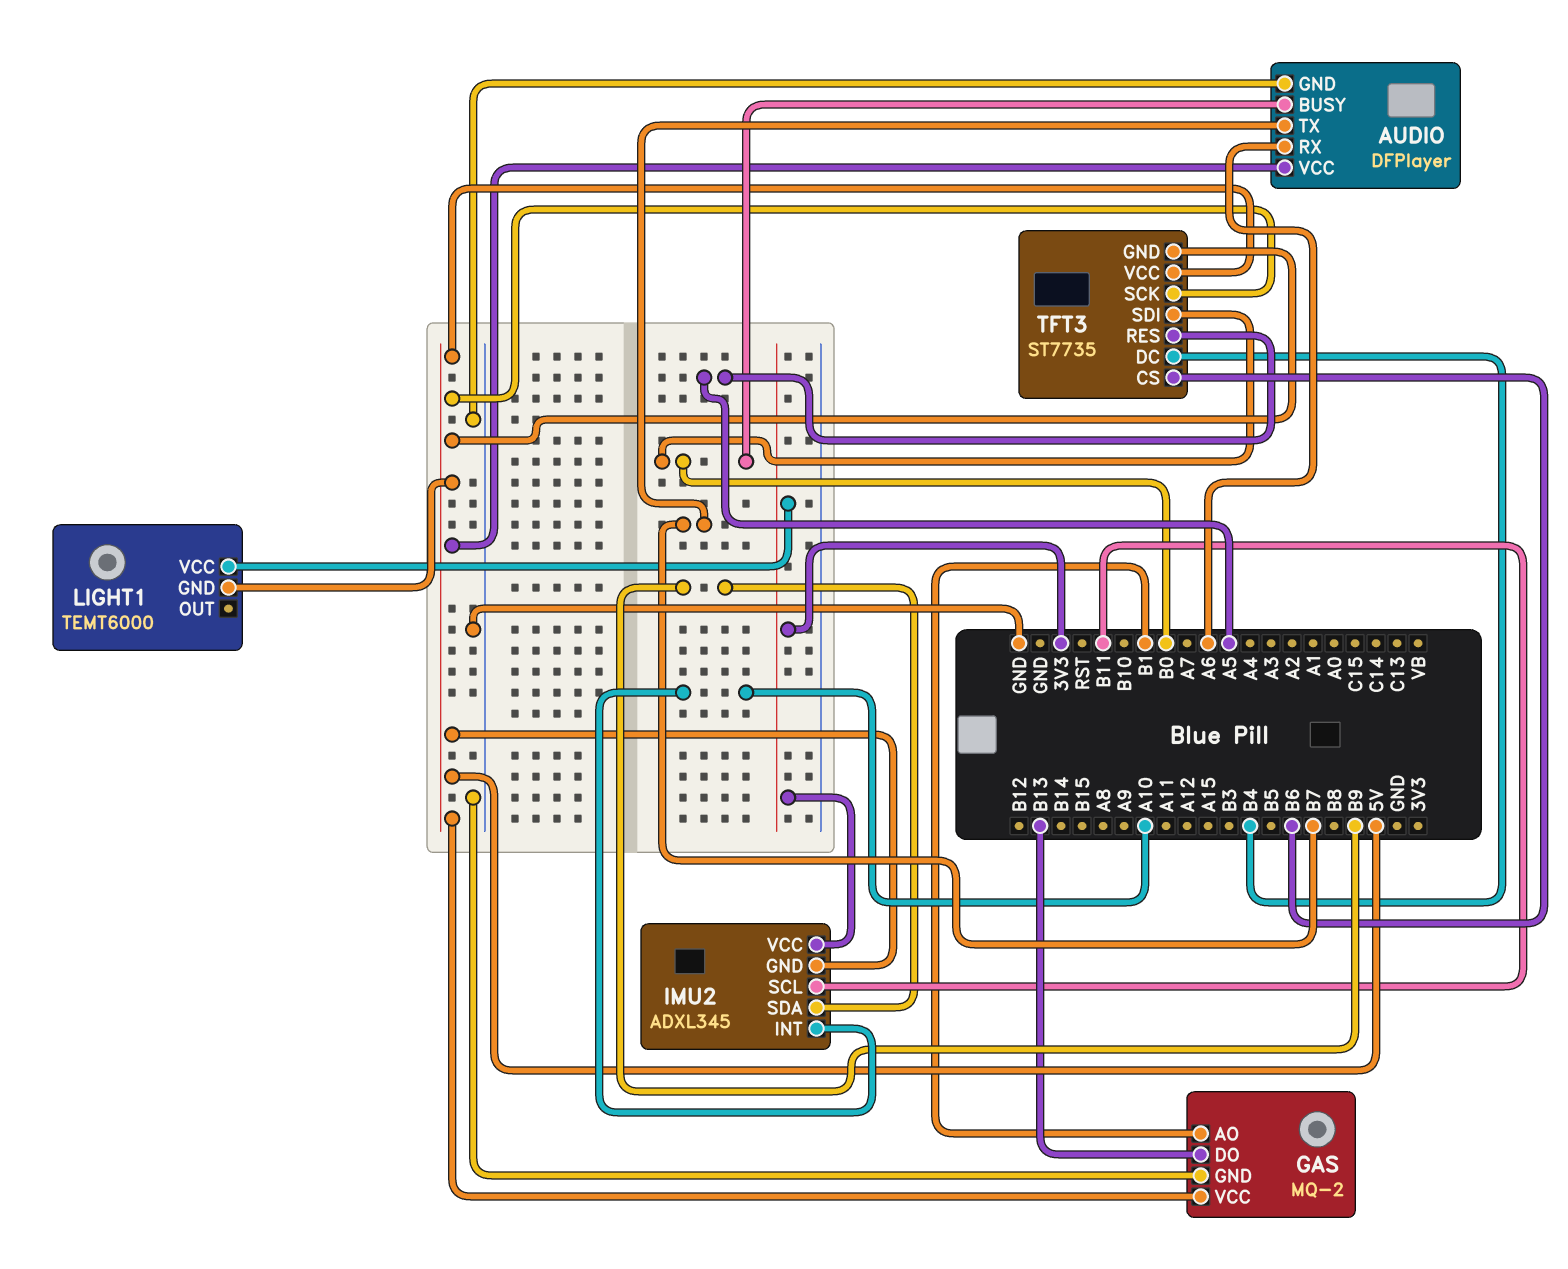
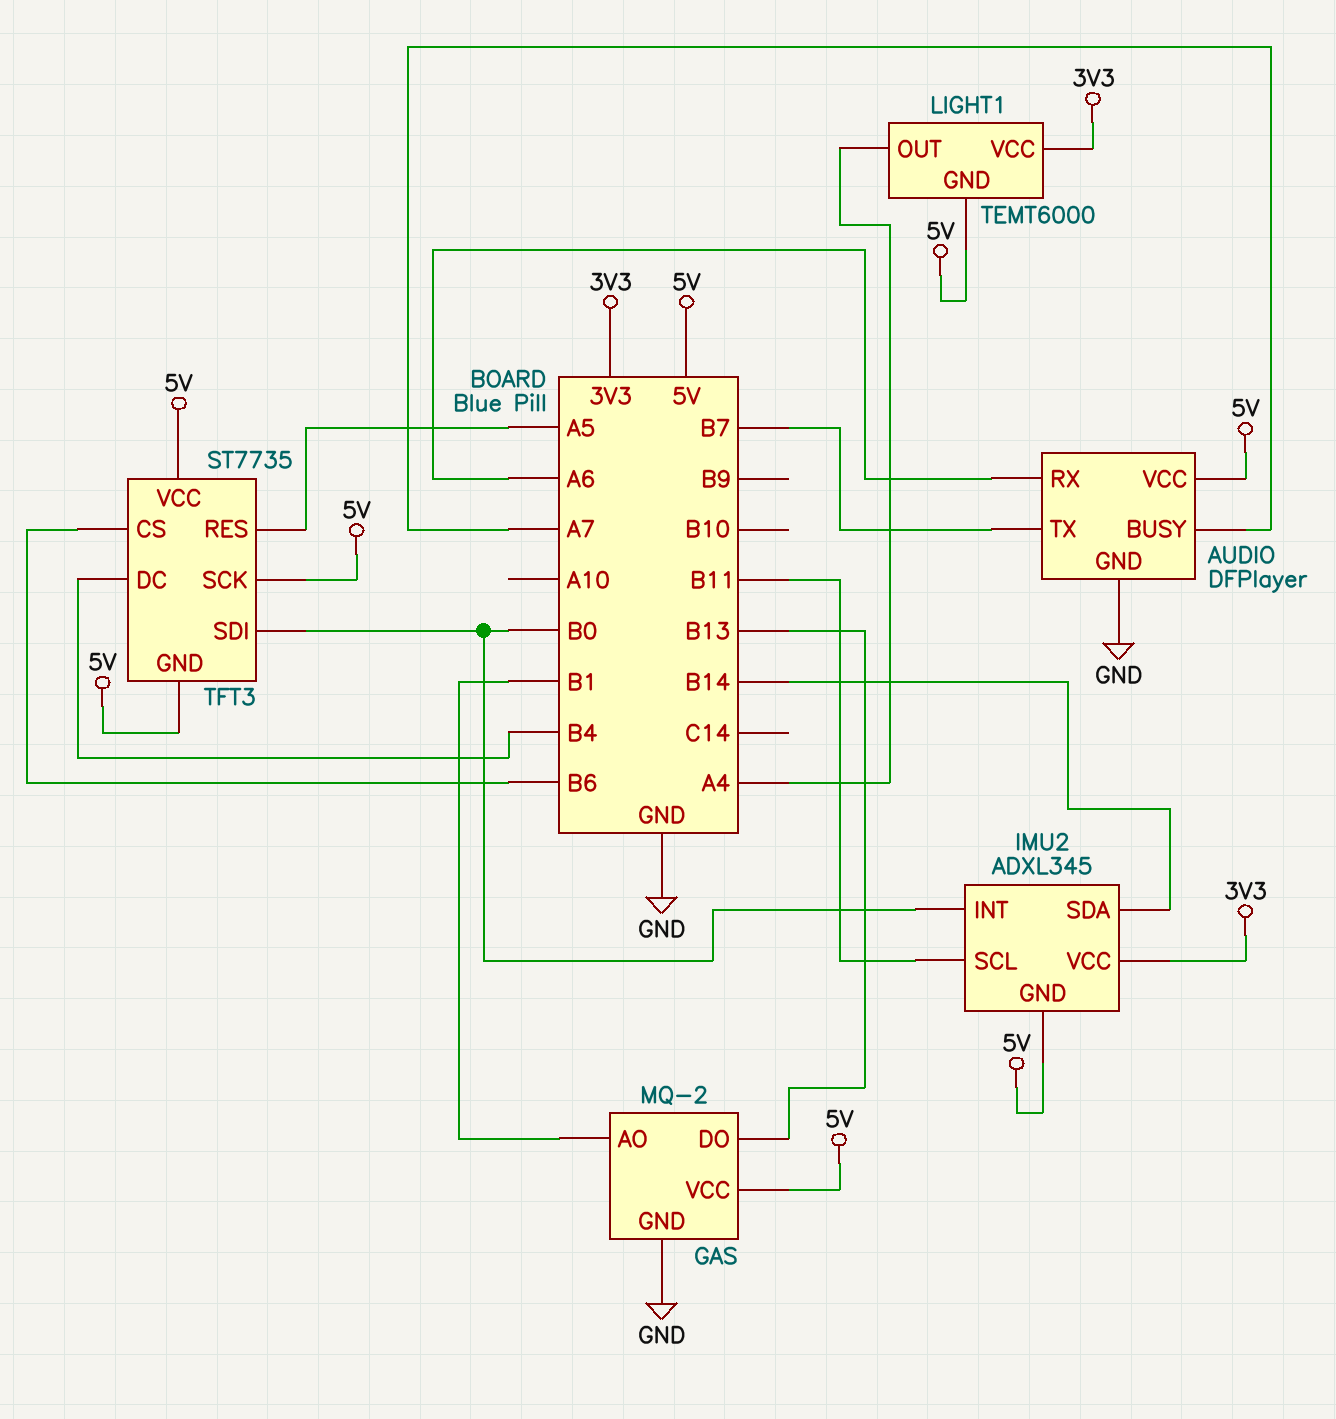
AUDIO pin BUSY: B0 -> A7
IMU2 pin INT: A10 -> B0
IMU2 pin SDA: B9 -> B14
LIGHT1 pin OUT: none -> A4

